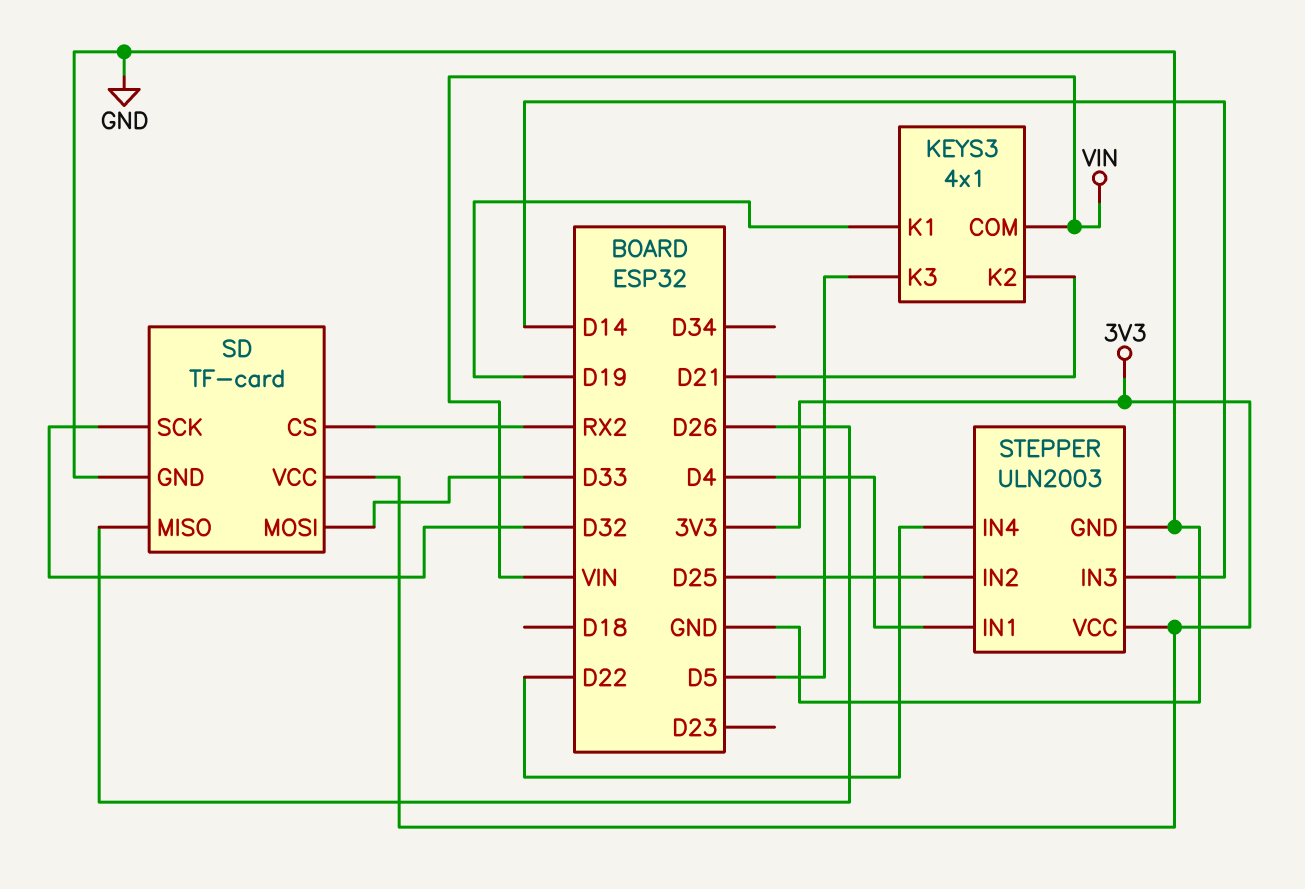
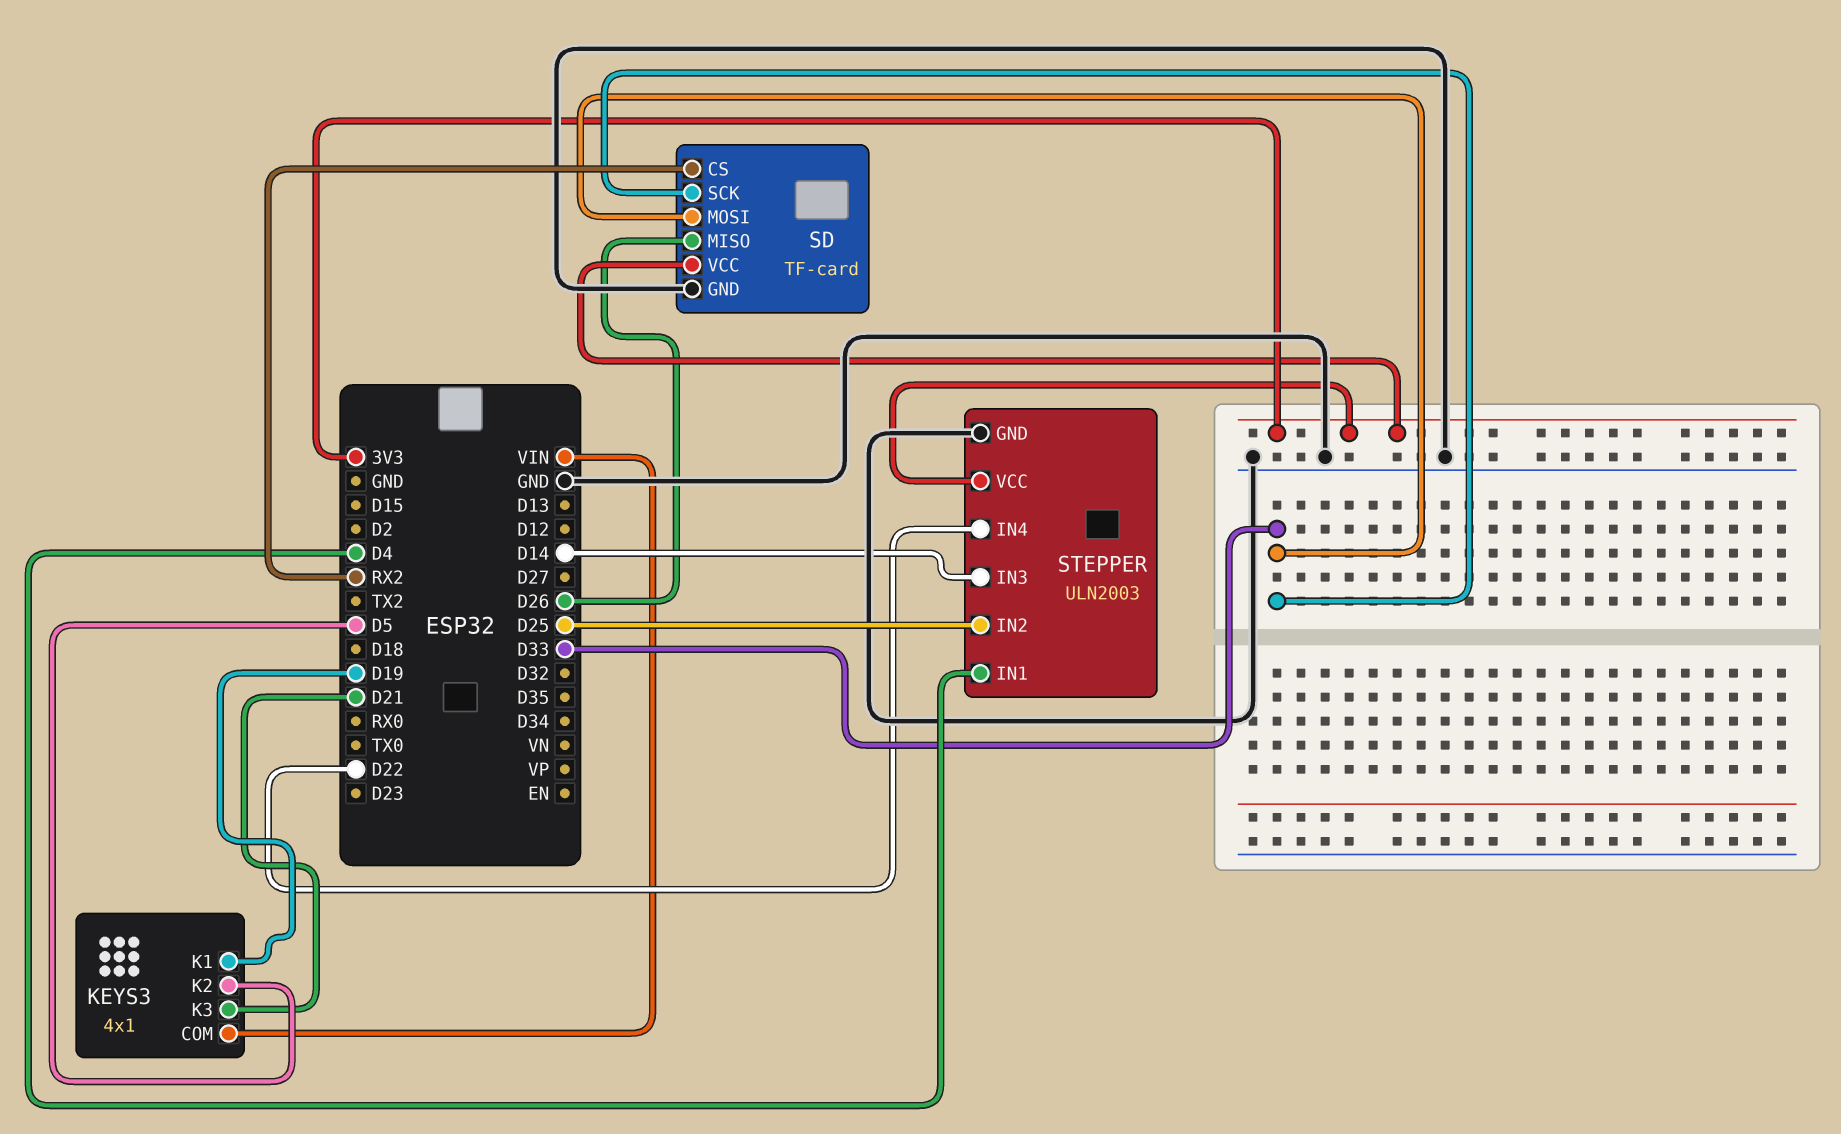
KEYS3 pin K2: D21 -> D5
KEYS3 pin K3: D5 -> D21
SD pin SCK: D32 -> D33

